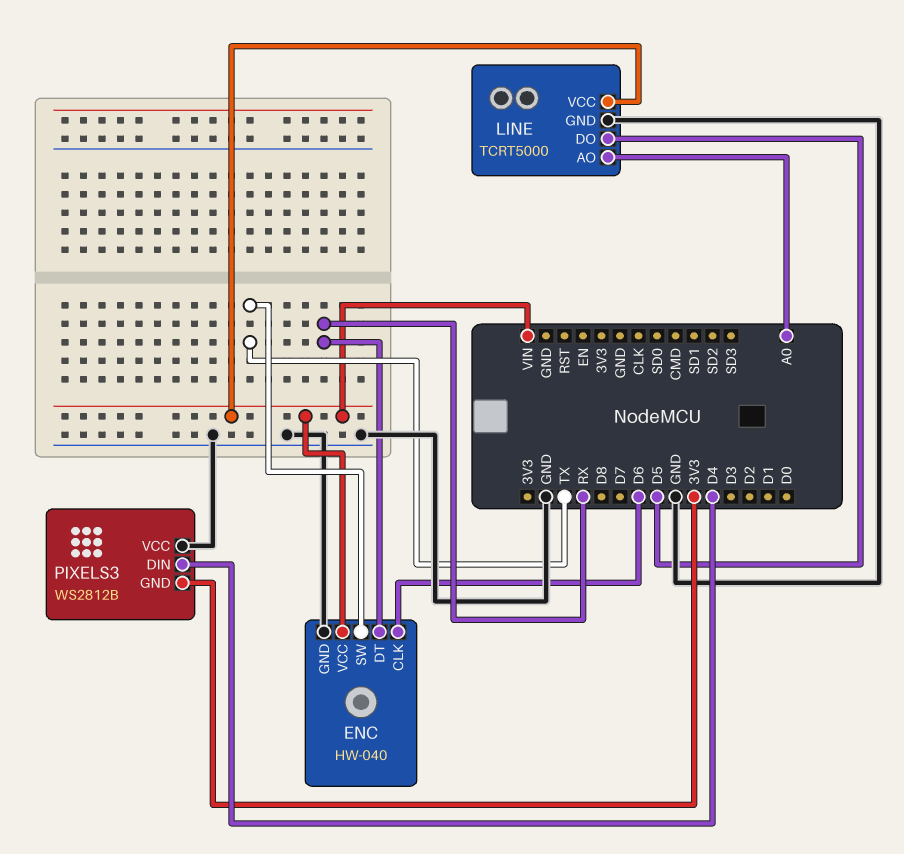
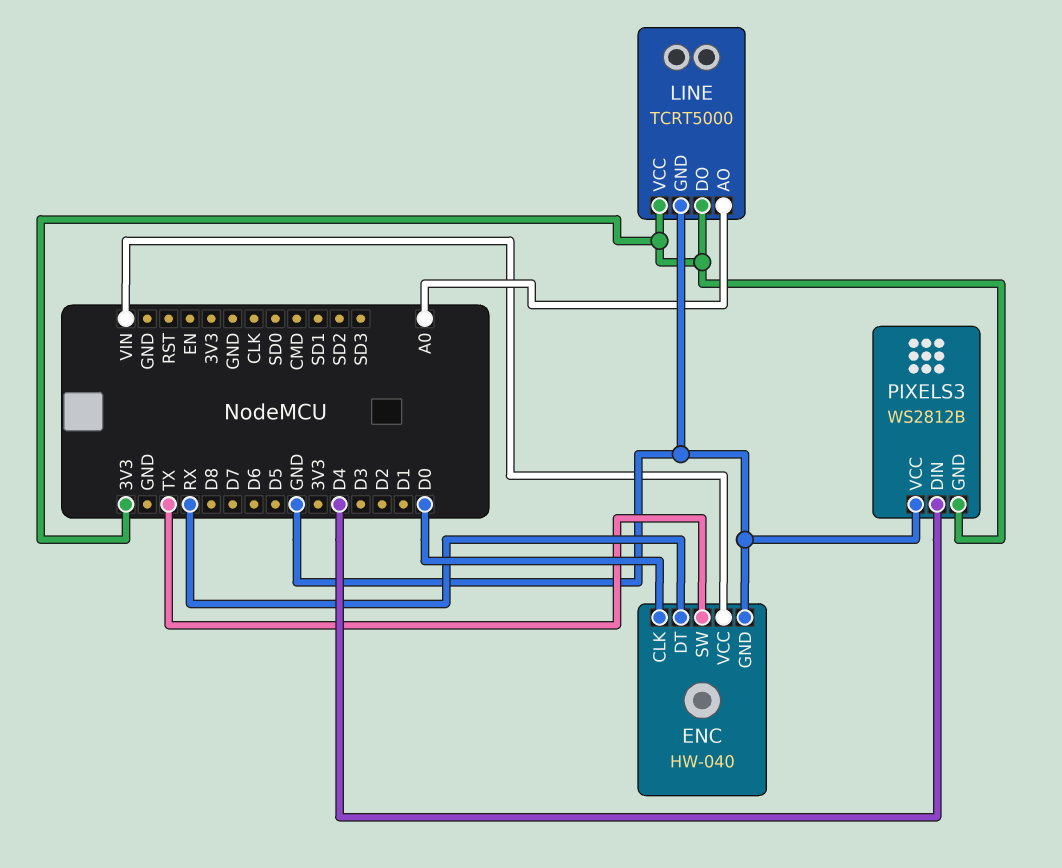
ENC pin CLK: D6 -> D0
LINE pin DO: D5 -> 3V3
LINE pin VCC: VIN -> 3V3

